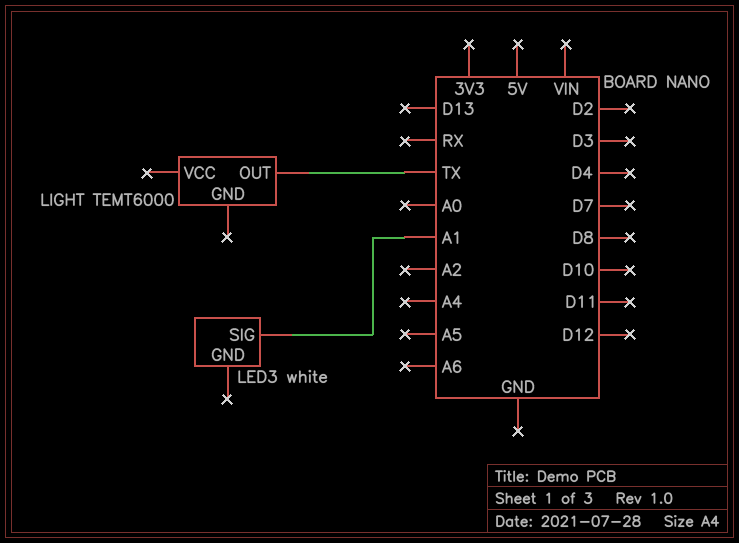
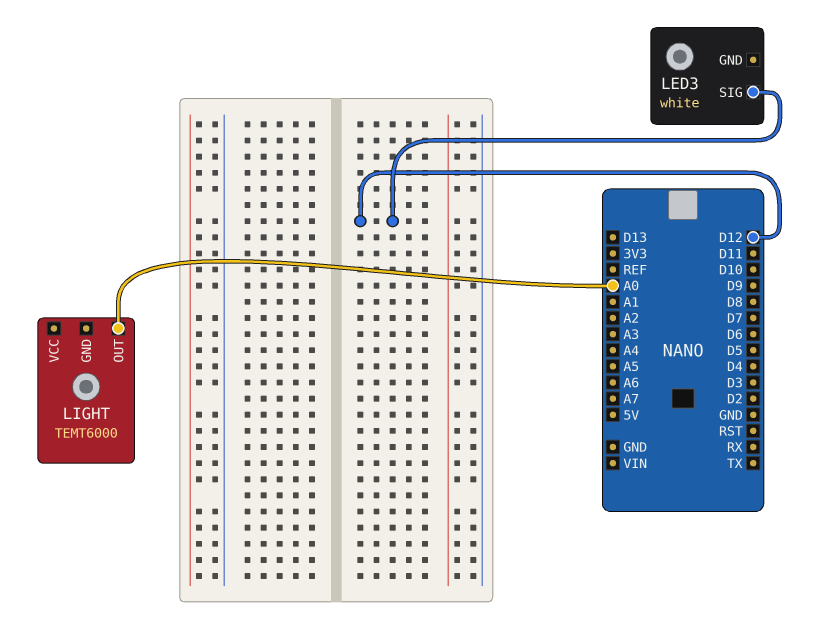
LED3 pin SIG: A1 -> D12
LIGHT pin OUT: TX -> A0

